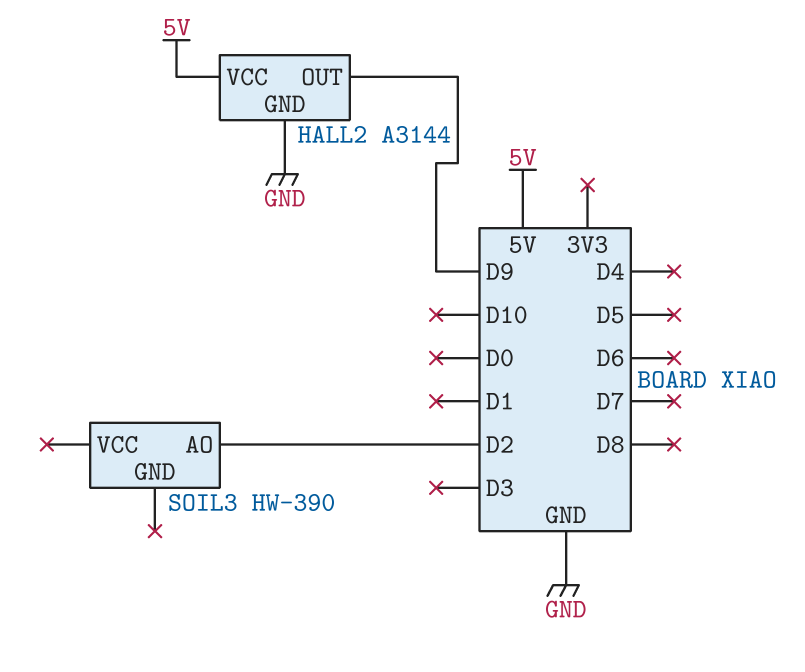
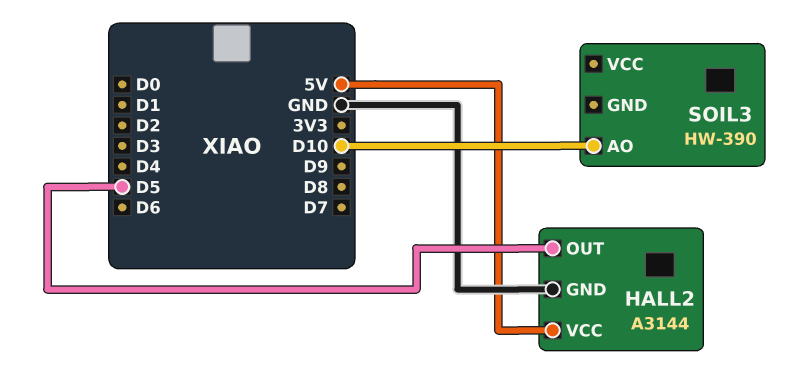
HALL2 pin OUT: D9 -> D5
SOIL3 pin AO: D2 -> D10

